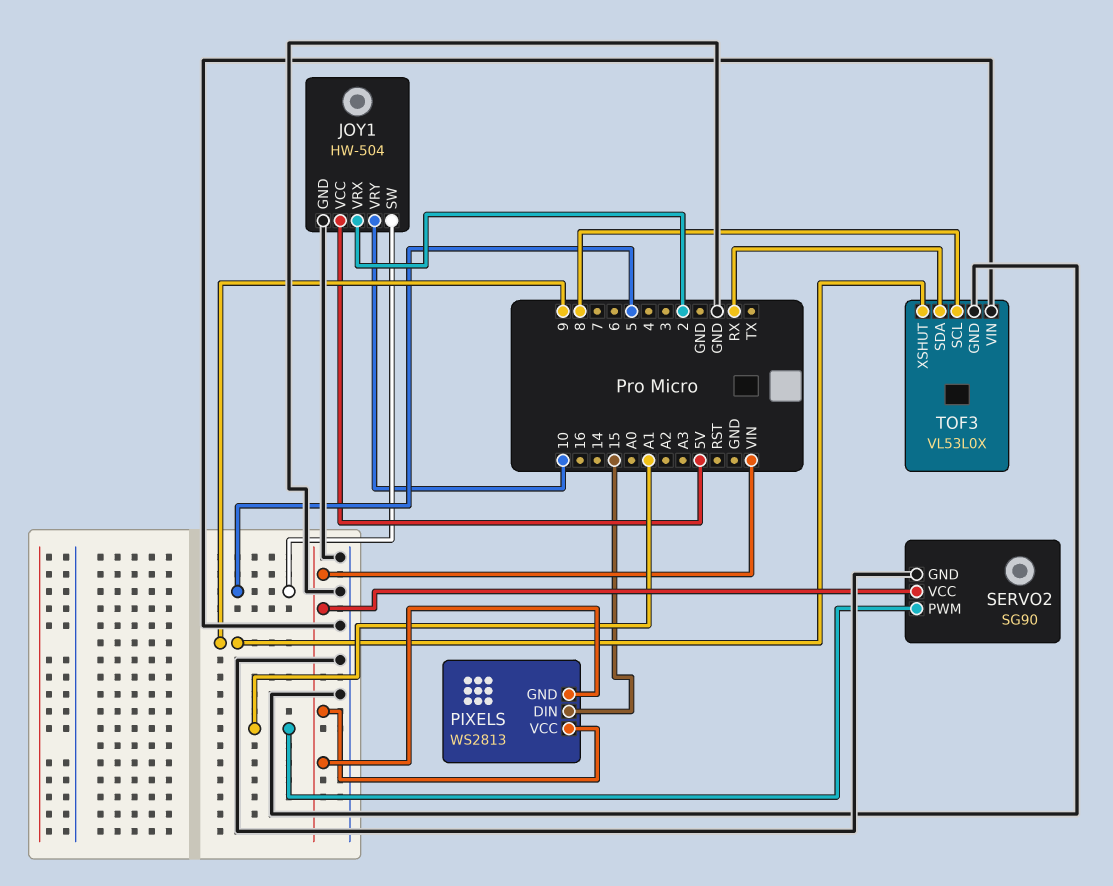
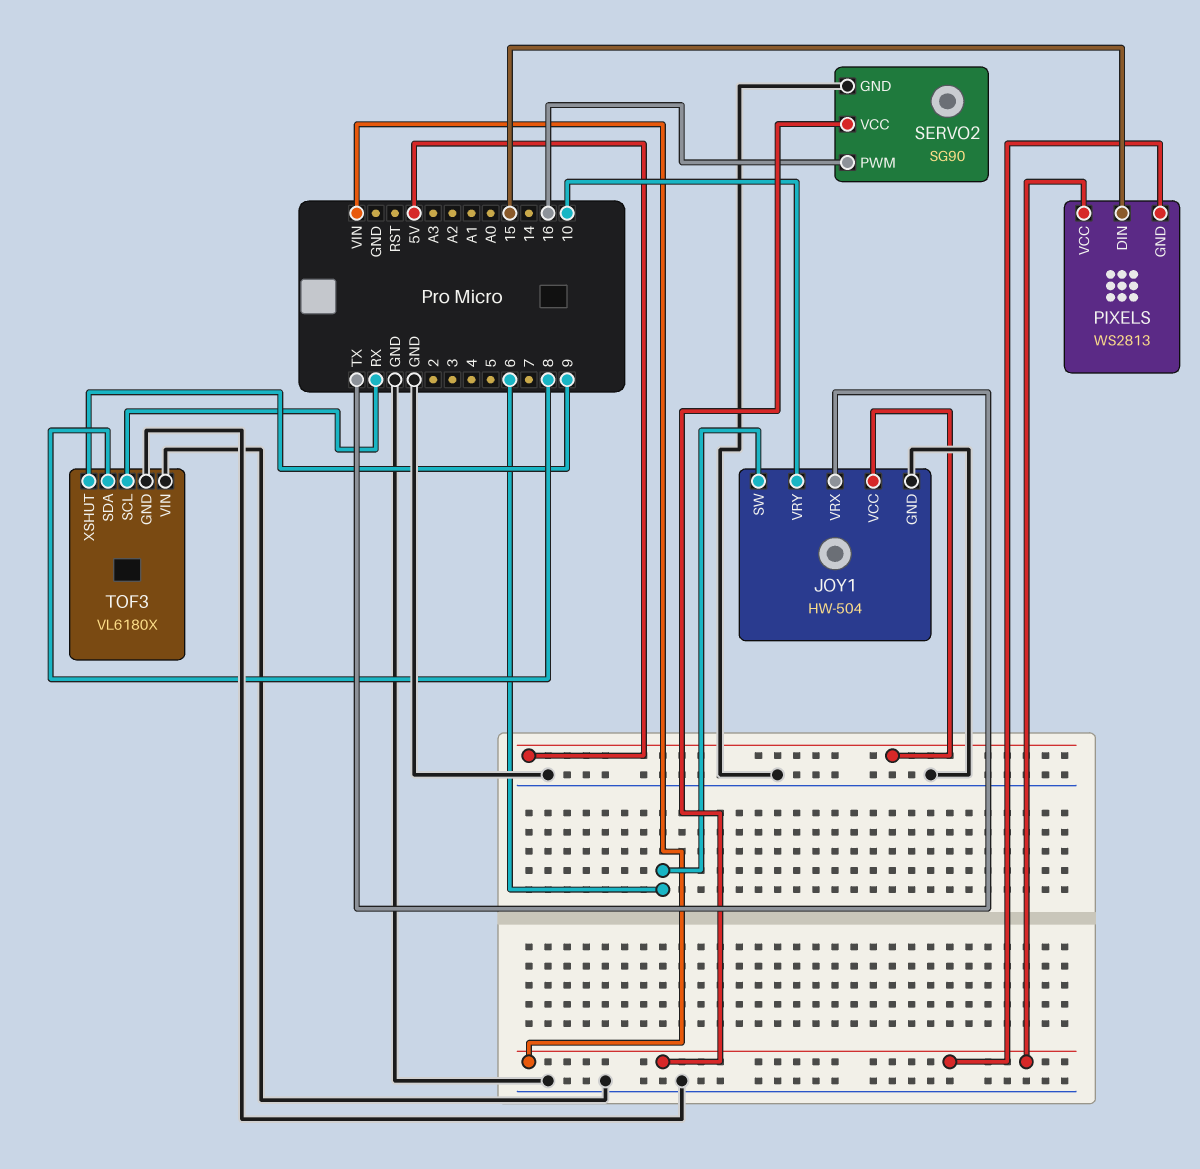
JOY1 pin SW: 5 -> 6
JOY1 pin VRX: 2 -> TX
SERVO2 pin PWM: A1 -> 16
TOF3: VL53L0X -> VL6180X
TOF3 pin SCL: 8 -> RX
TOF3 pin SDA: RX -> 8

